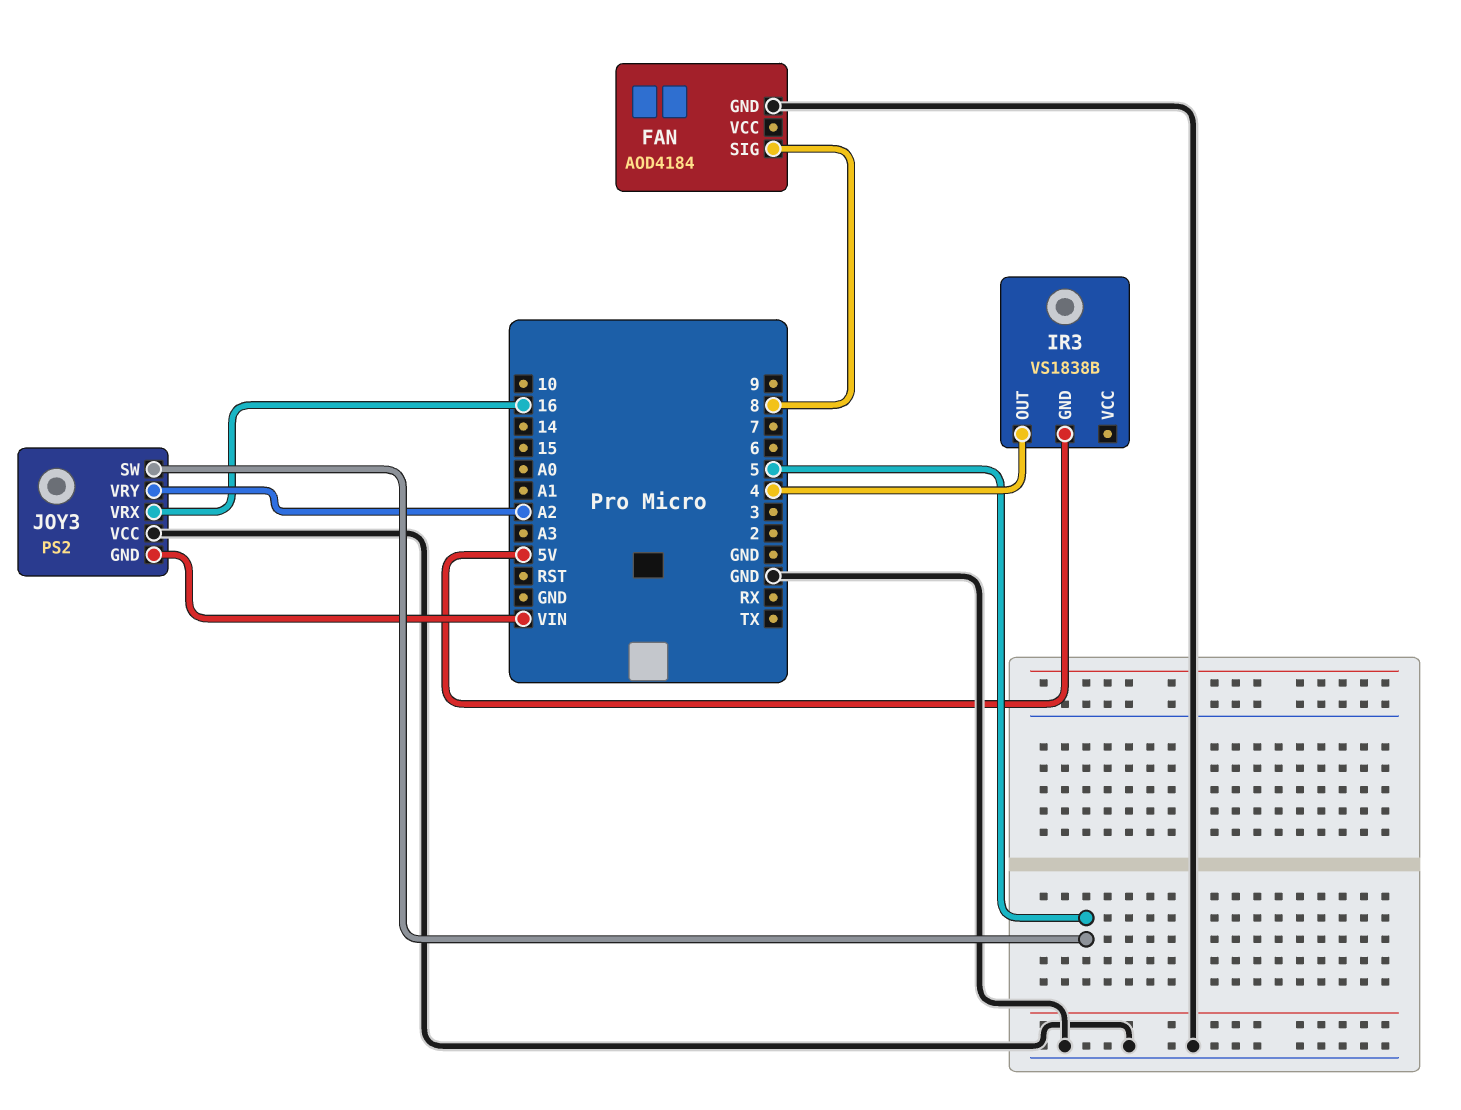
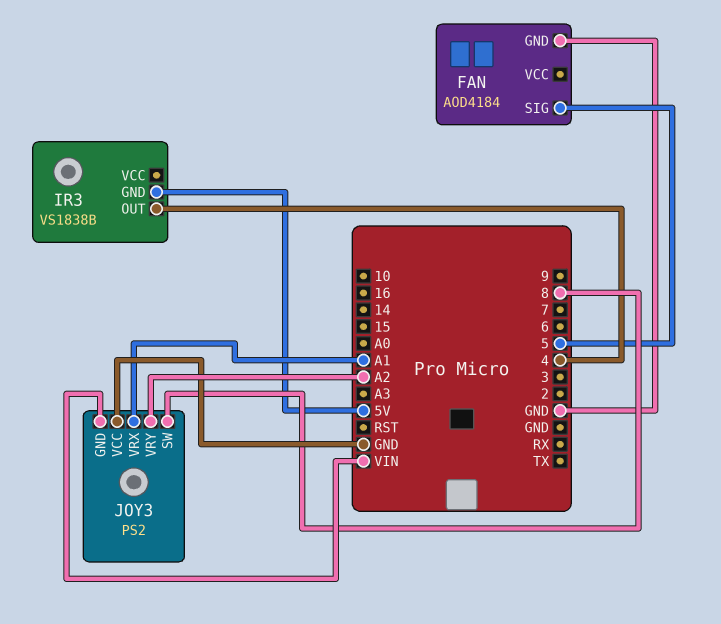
FAN pin SIG: 8 -> 5
JOY3 pin SW: 5 -> 8
JOY3 pin VRX: 16 -> A1

